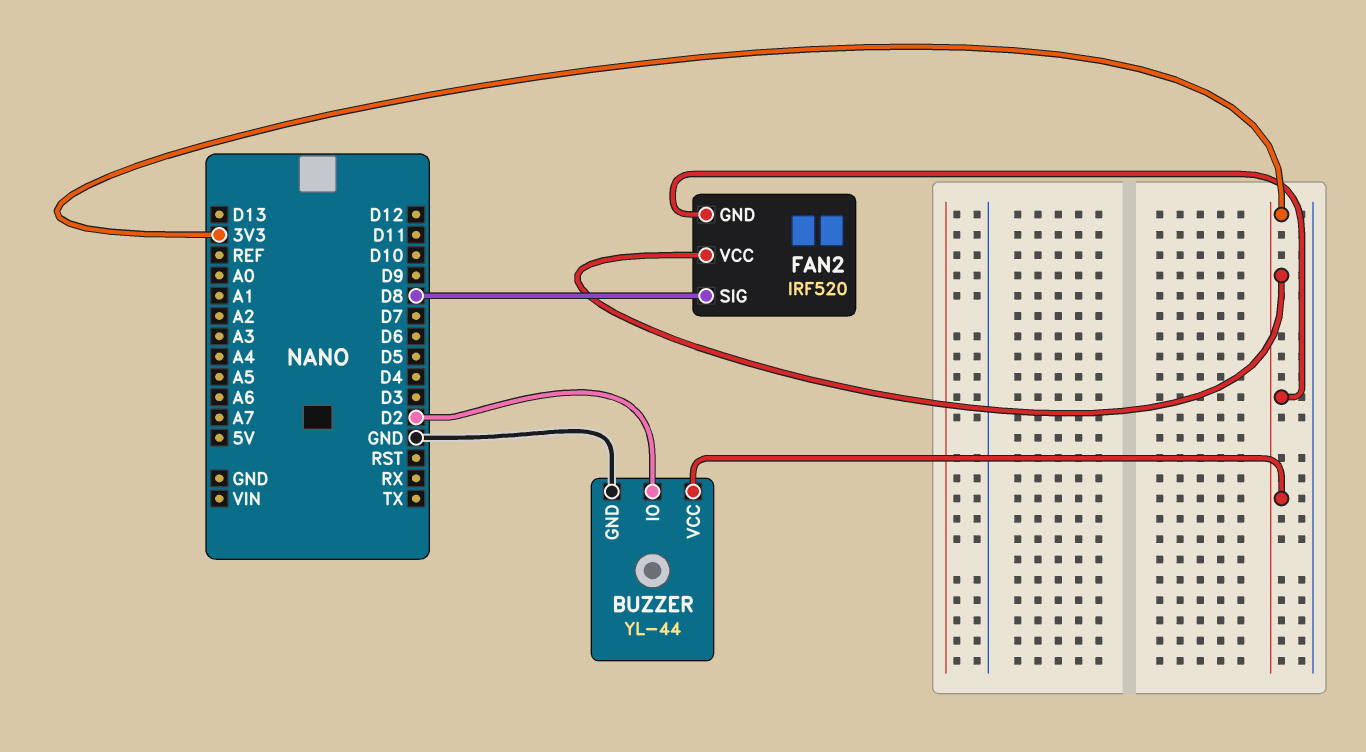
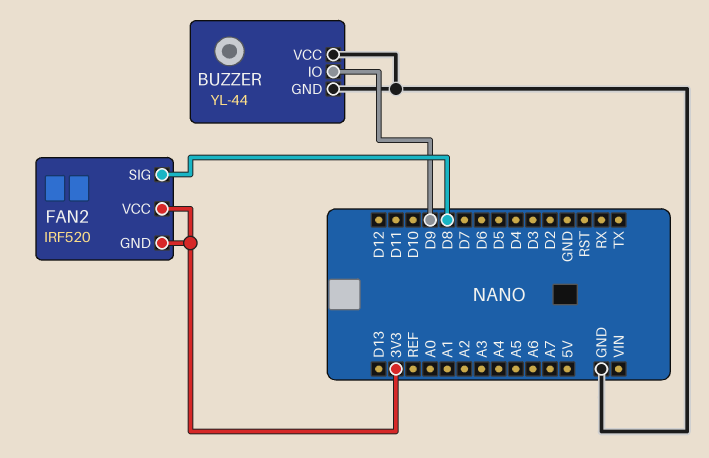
BUZZER pin IO: D2 -> D9
BUZZER pin VCC: 3V3 -> GND

